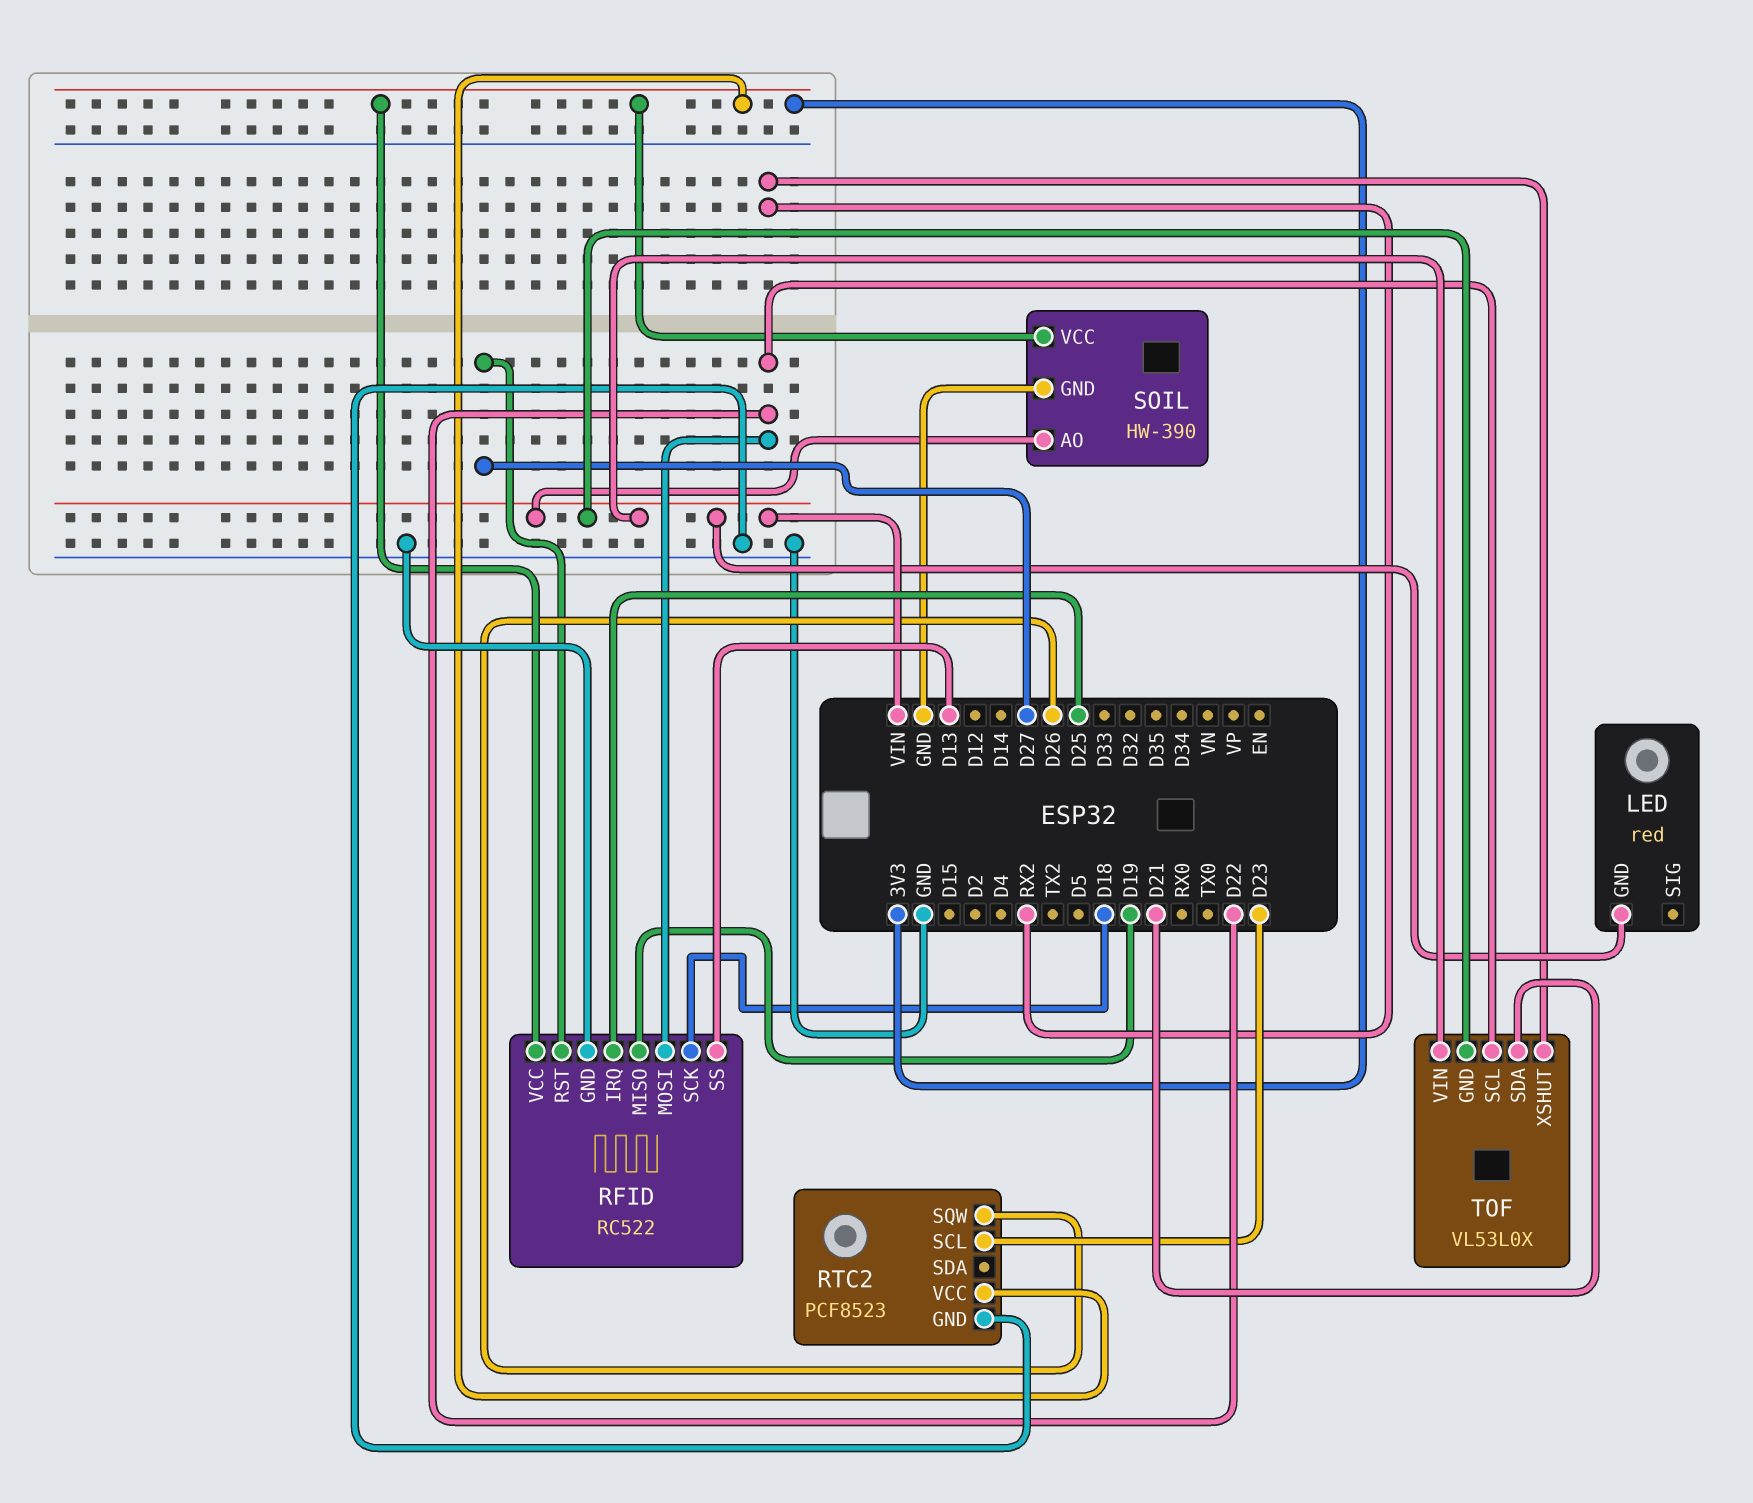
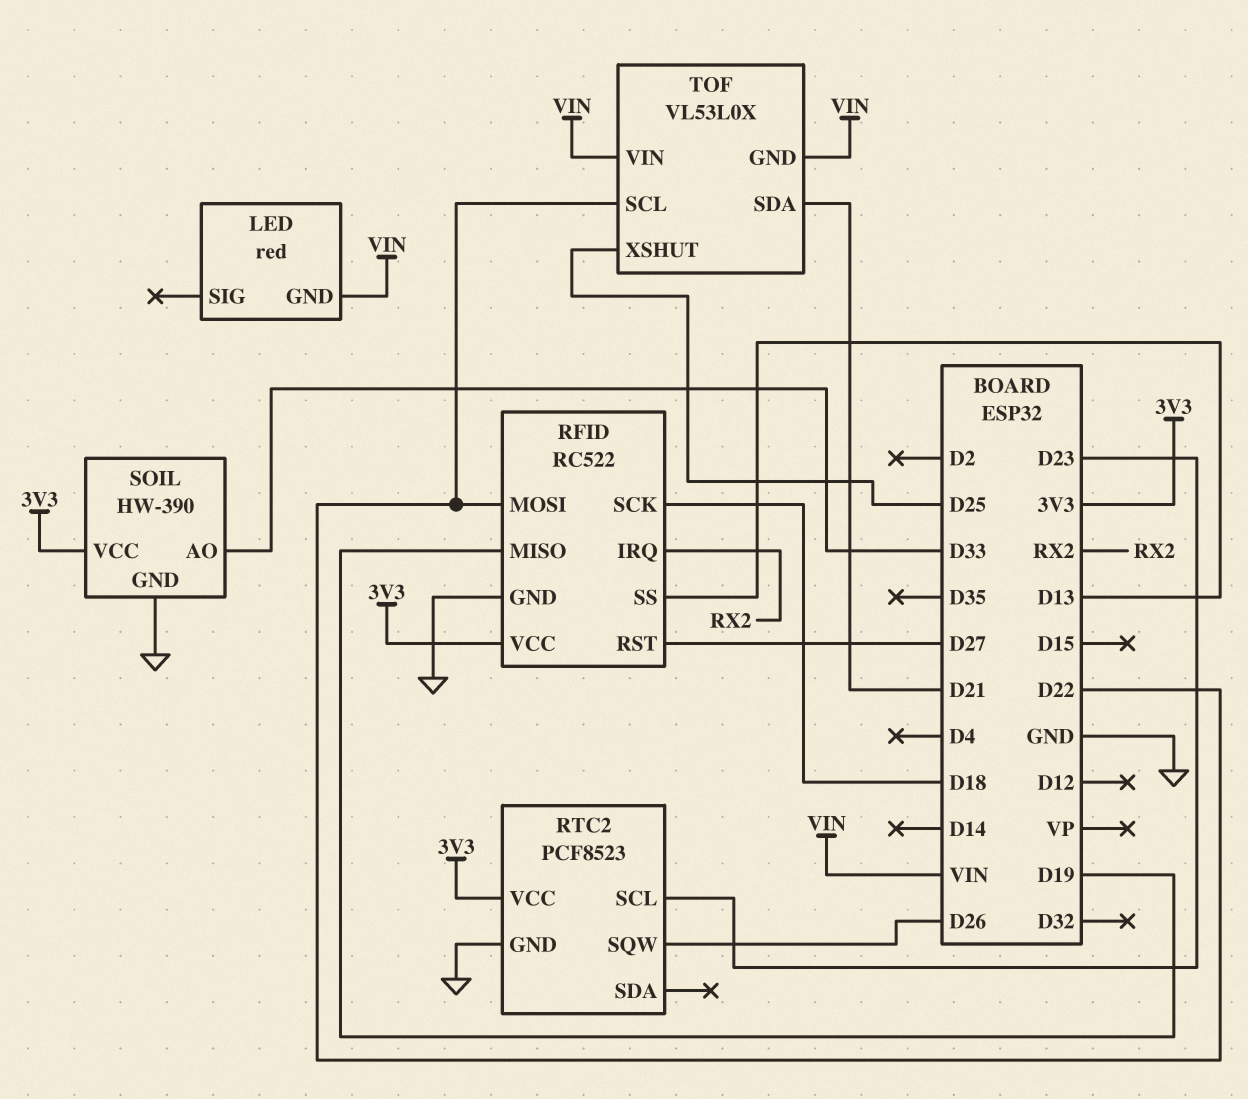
RFID pin IRQ: D25 -> RX2
SOIL pin AO: VIN -> D33
TOF pin XSHUT: RX2 -> D25

